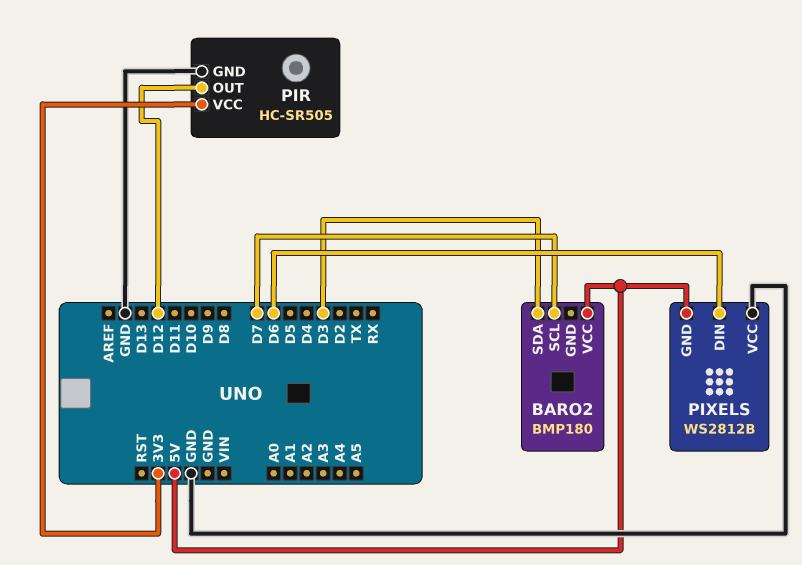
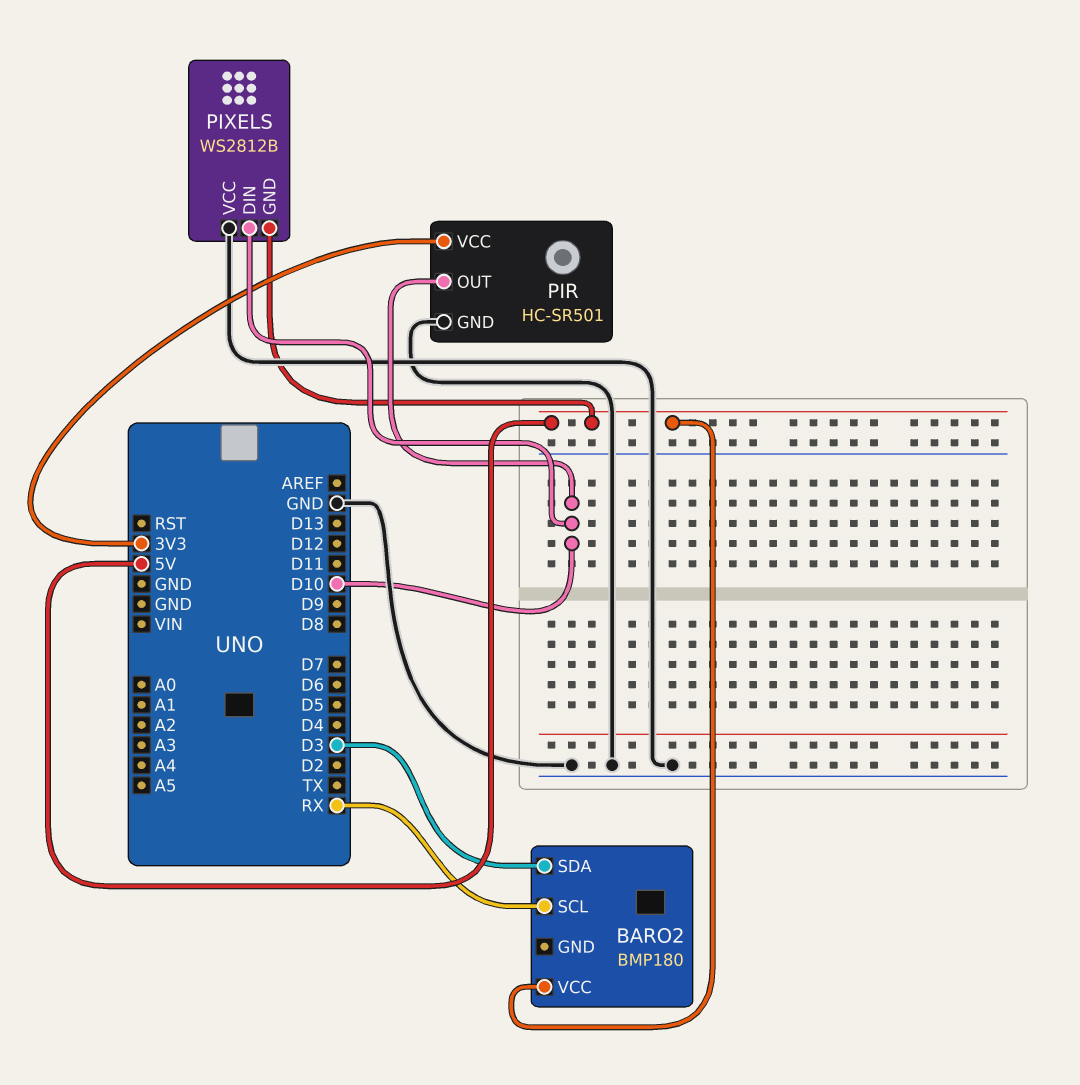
BARO2 pin SCL: D7 -> RX
PIR: HC-SR505 -> HC-SR501
PIR pin OUT: D12 -> D10
PIXELS pin DIN: D6 -> D10

